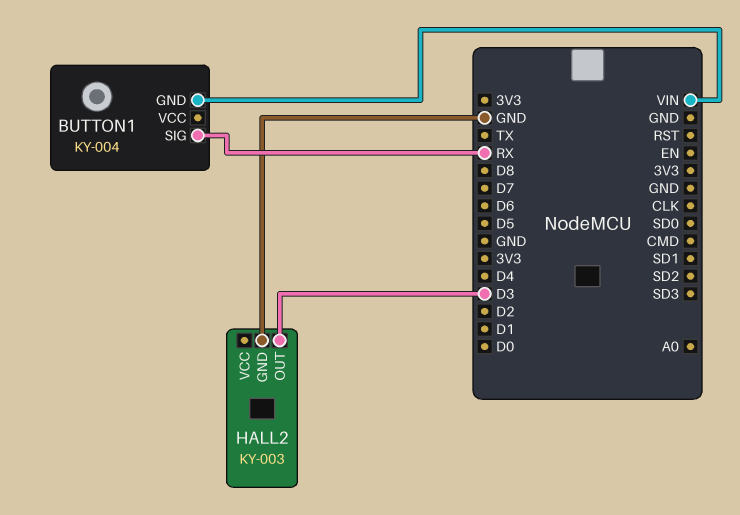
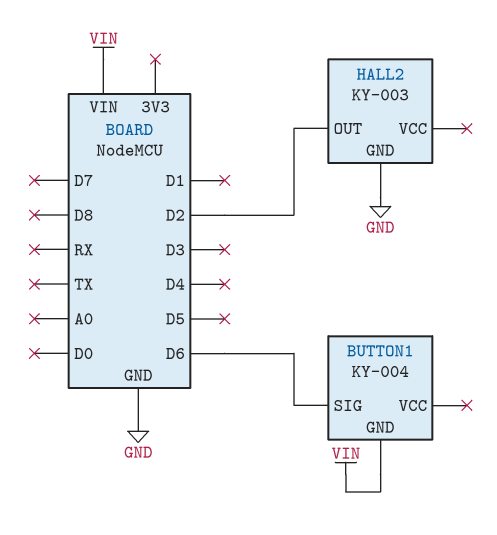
BUTTON1 pin SIG: RX -> D6
HALL2 pin OUT: D3 -> D2

